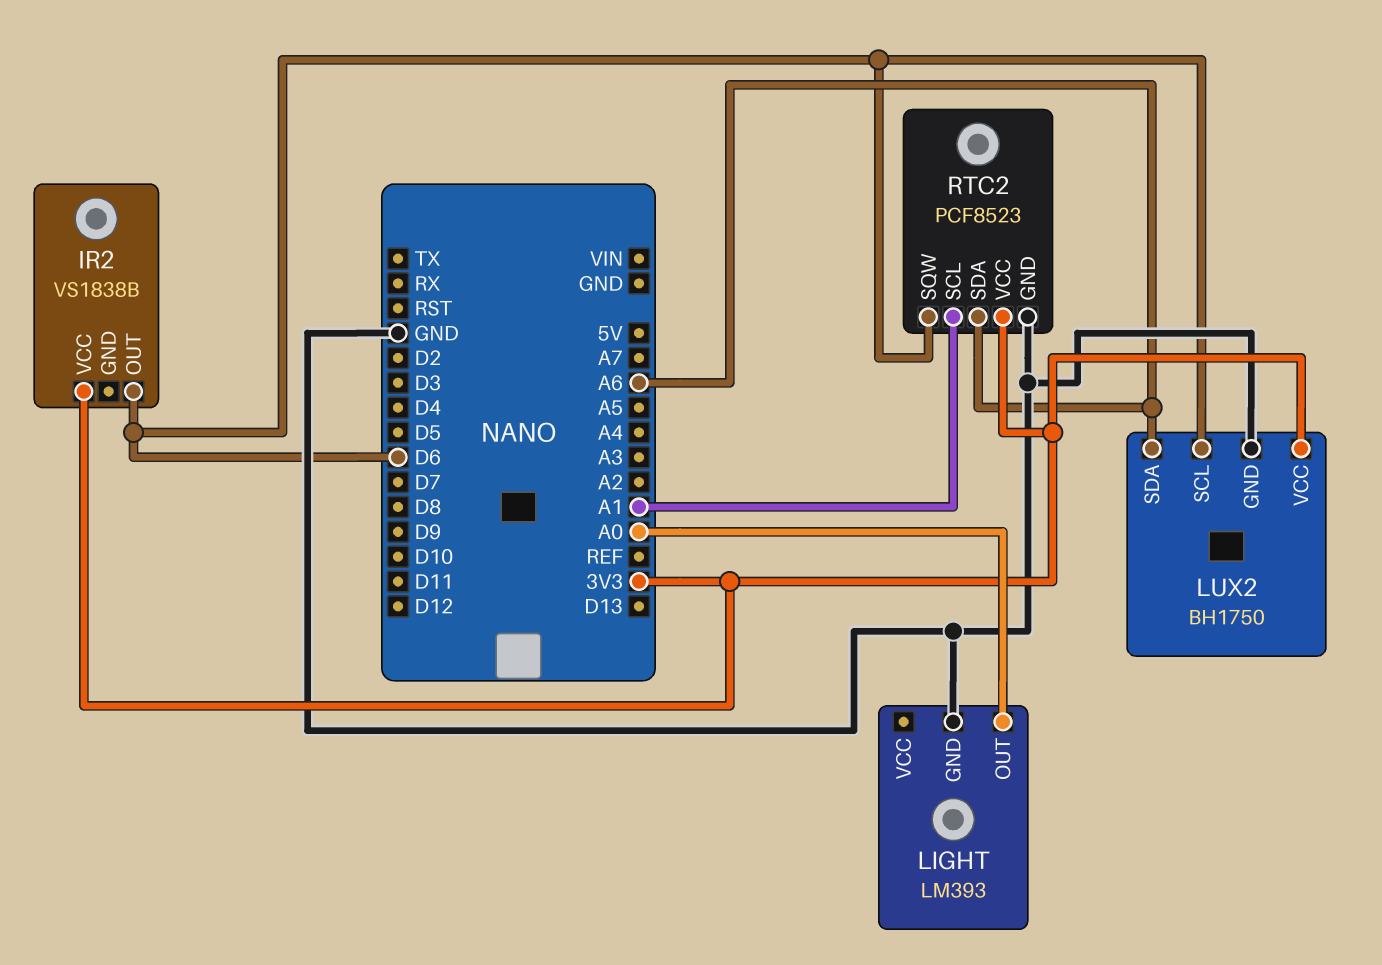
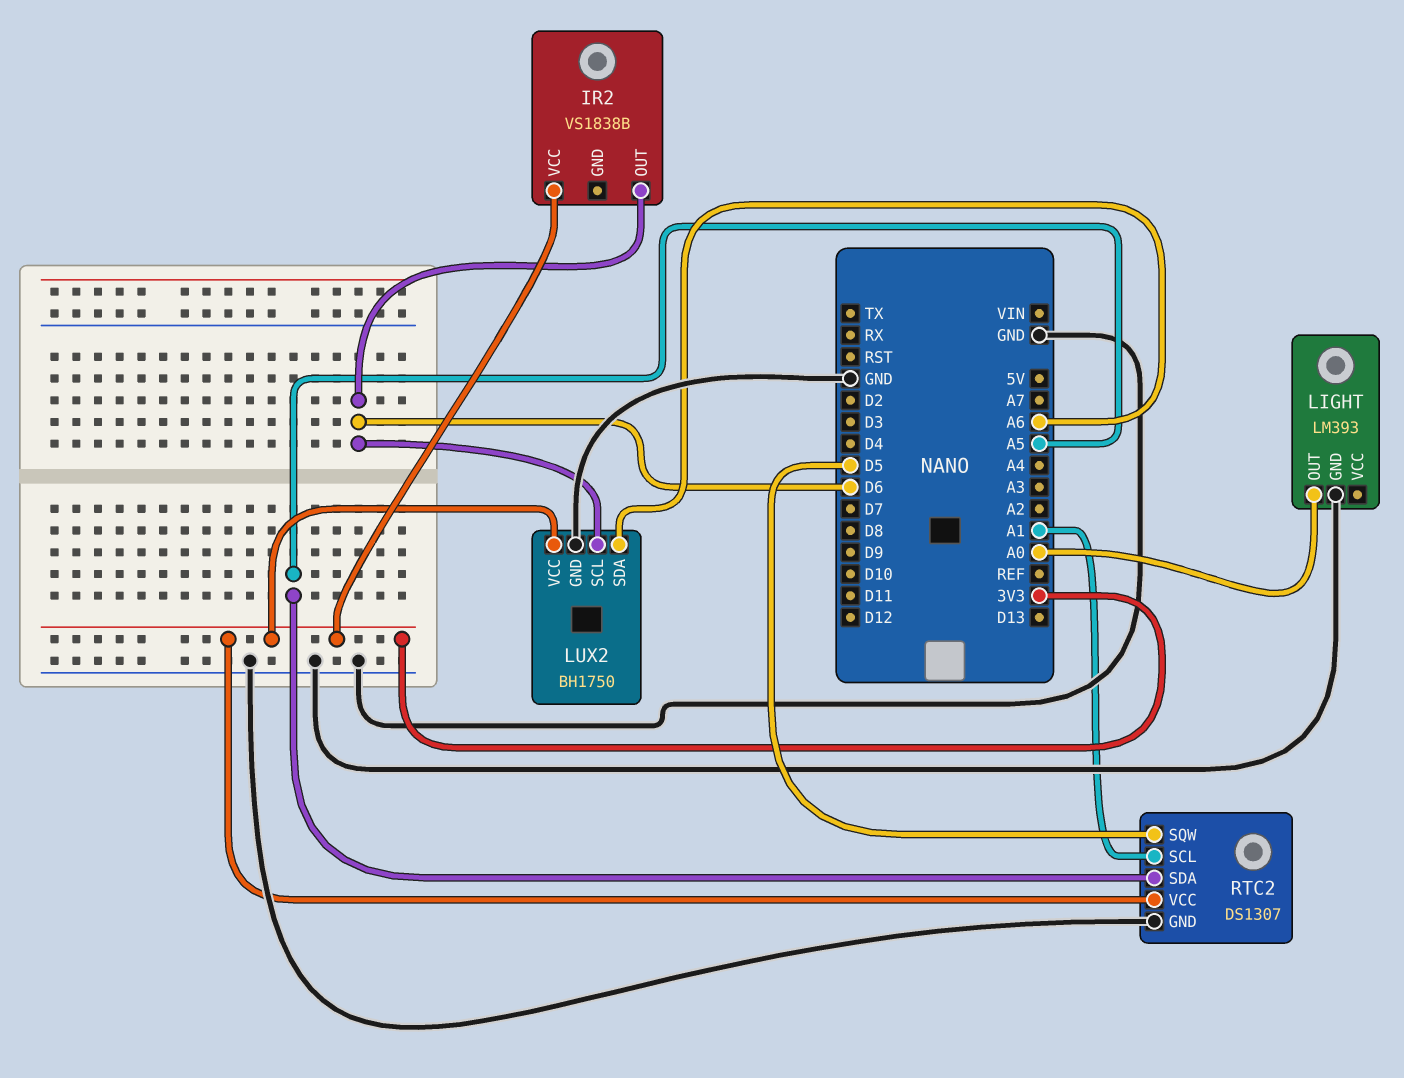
RTC2: PCF8523 -> DS1307
RTC2 pin SDA: A6 -> A5
RTC2 pin SQW: D6 -> D5

